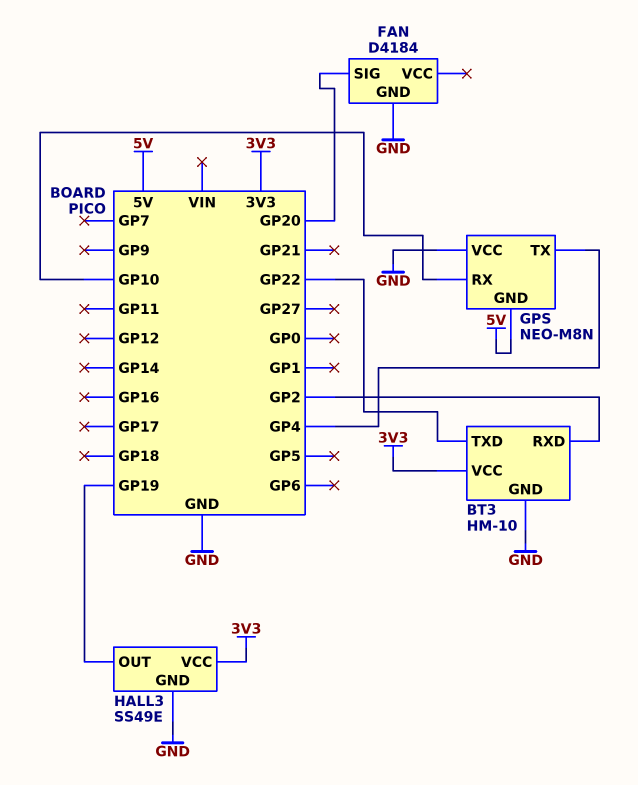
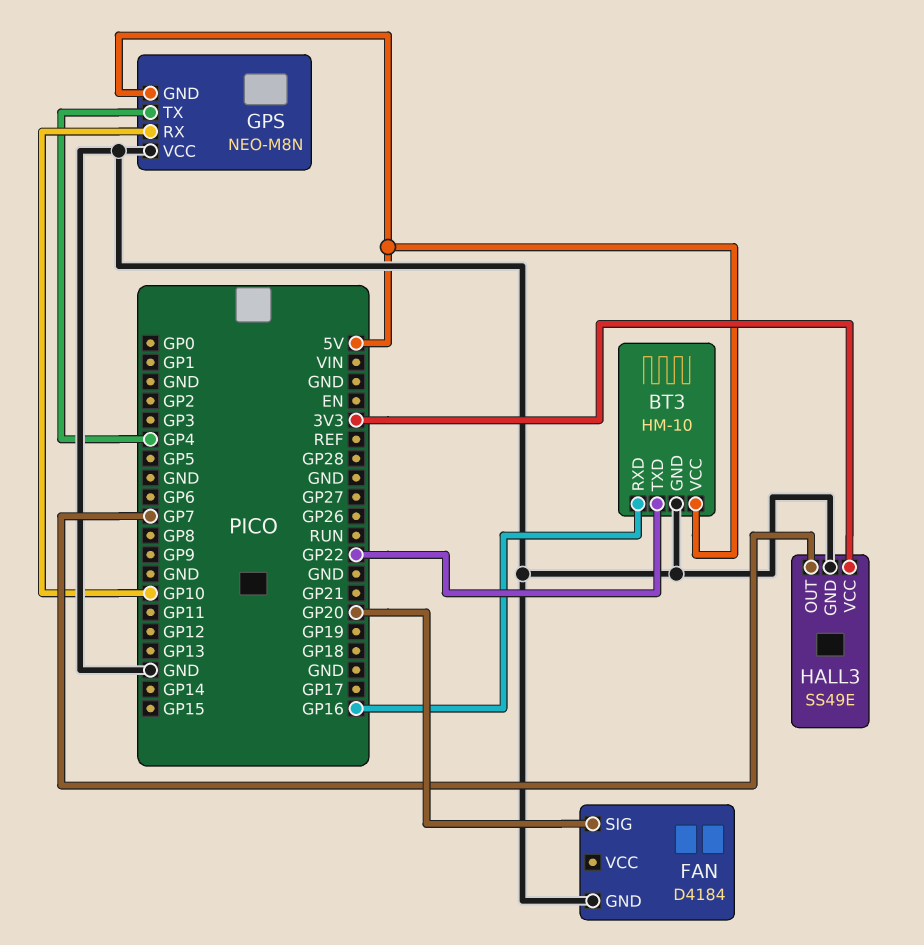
BT3 pin RXD: GP2 -> GP16
BT3 pin VCC: 3V3 -> 5V
HALL3 pin OUT: GP19 -> GP7

